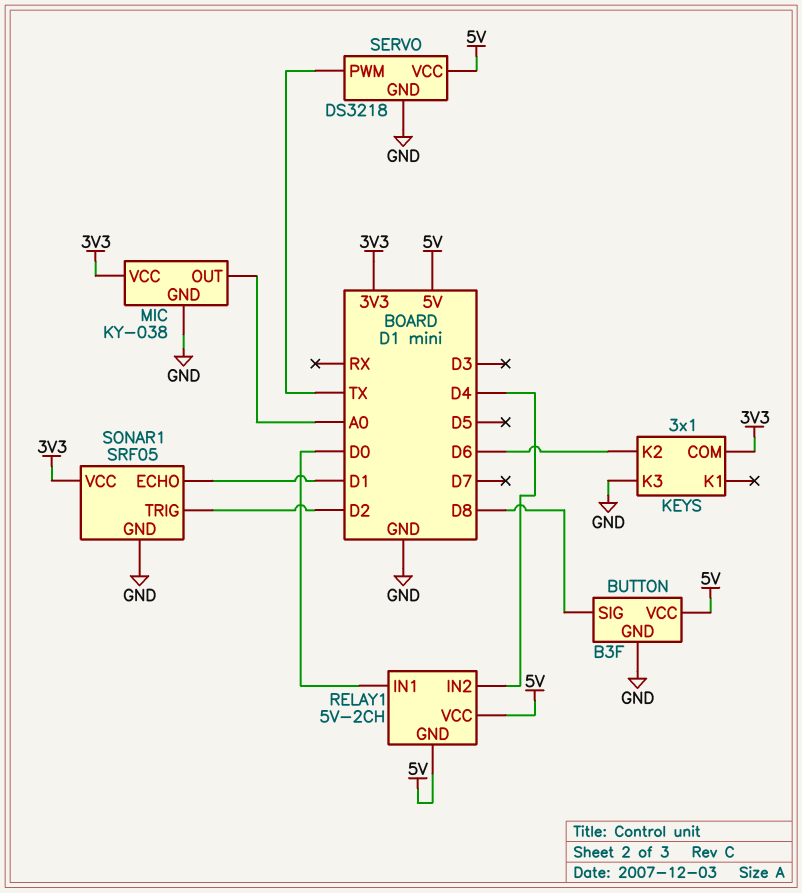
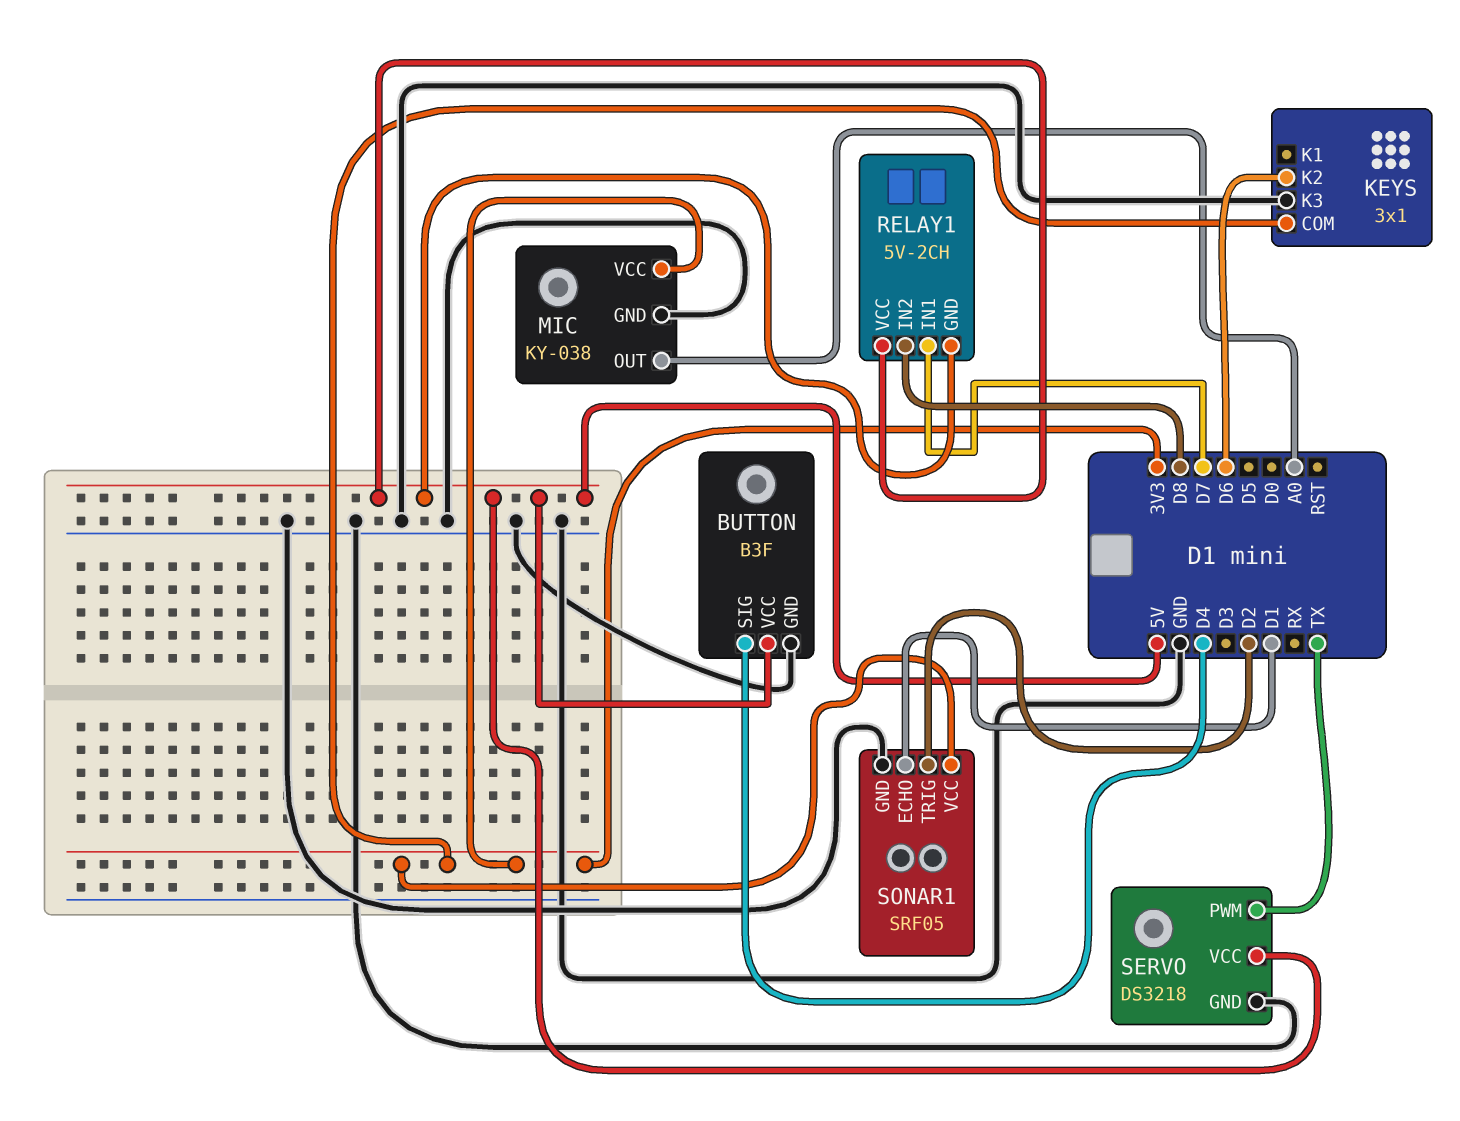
BUTTON pin SIG: D8 -> D4
RELAY1 pin IN1: D0 -> D7
RELAY1 pin IN2: D4 -> D8

